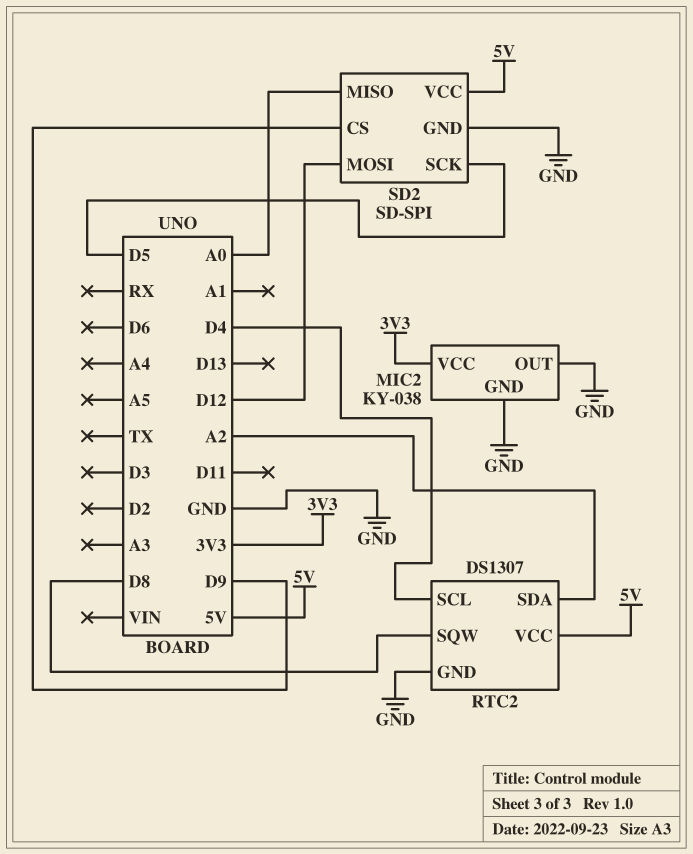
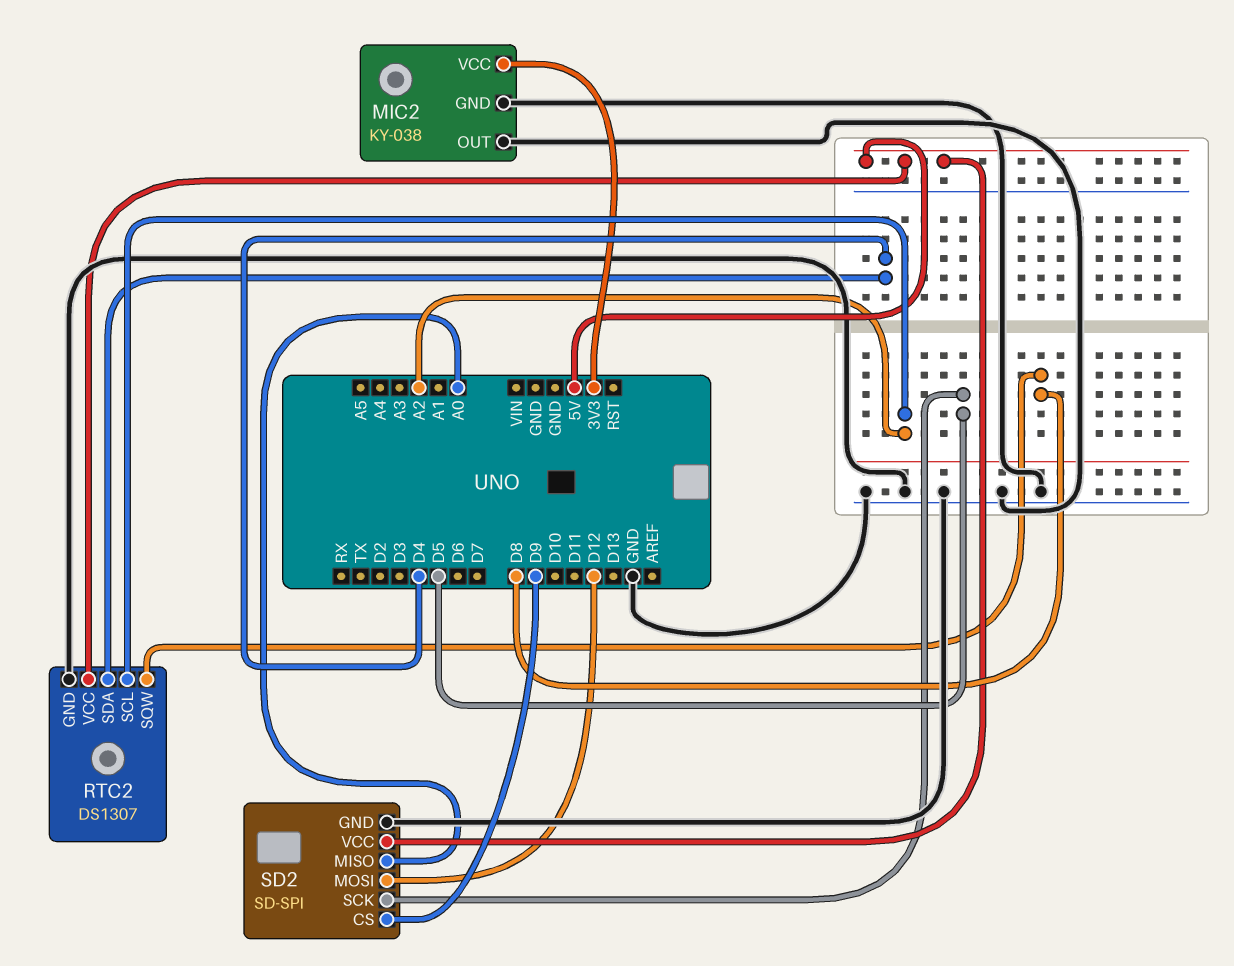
RTC2 pin SCL: D4 -> A2
RTC2 pin SDA: A2 -> D4

